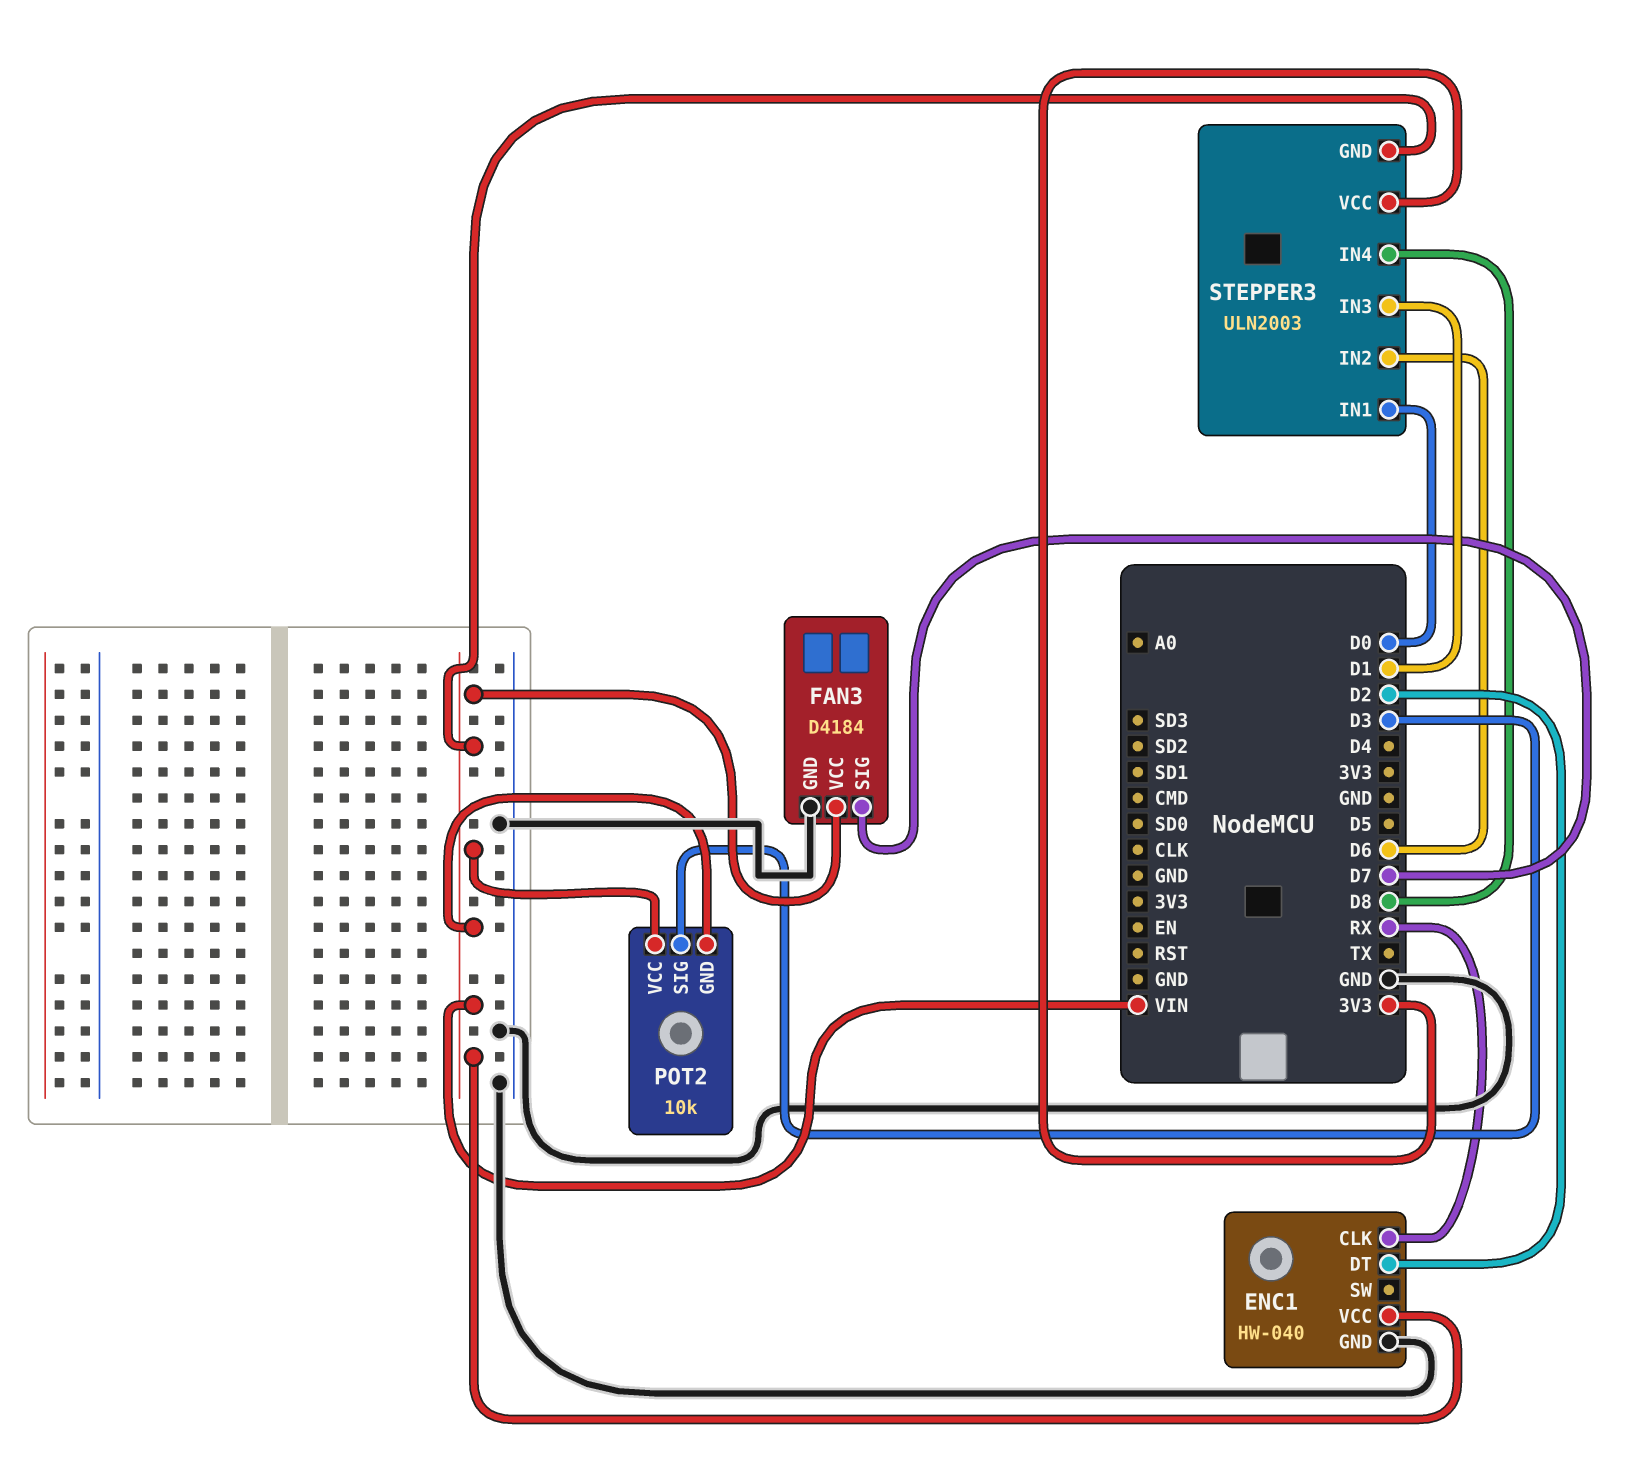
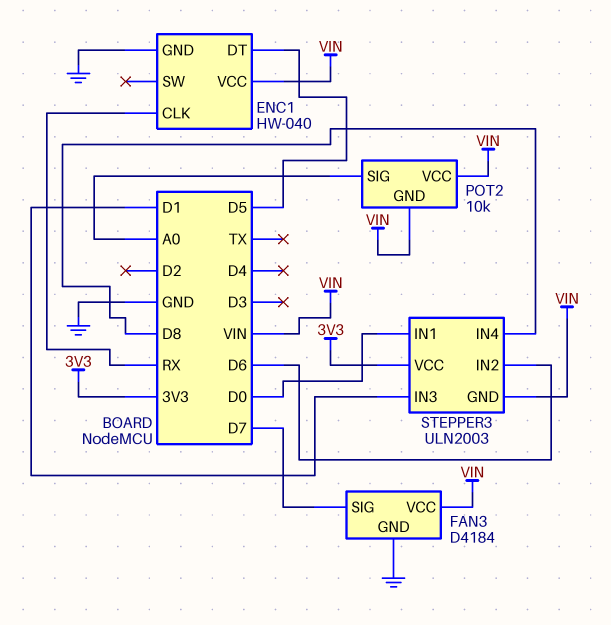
ENC1 pin DT: D2 -> D5
POT2 pin SIG: D3 -> A0

